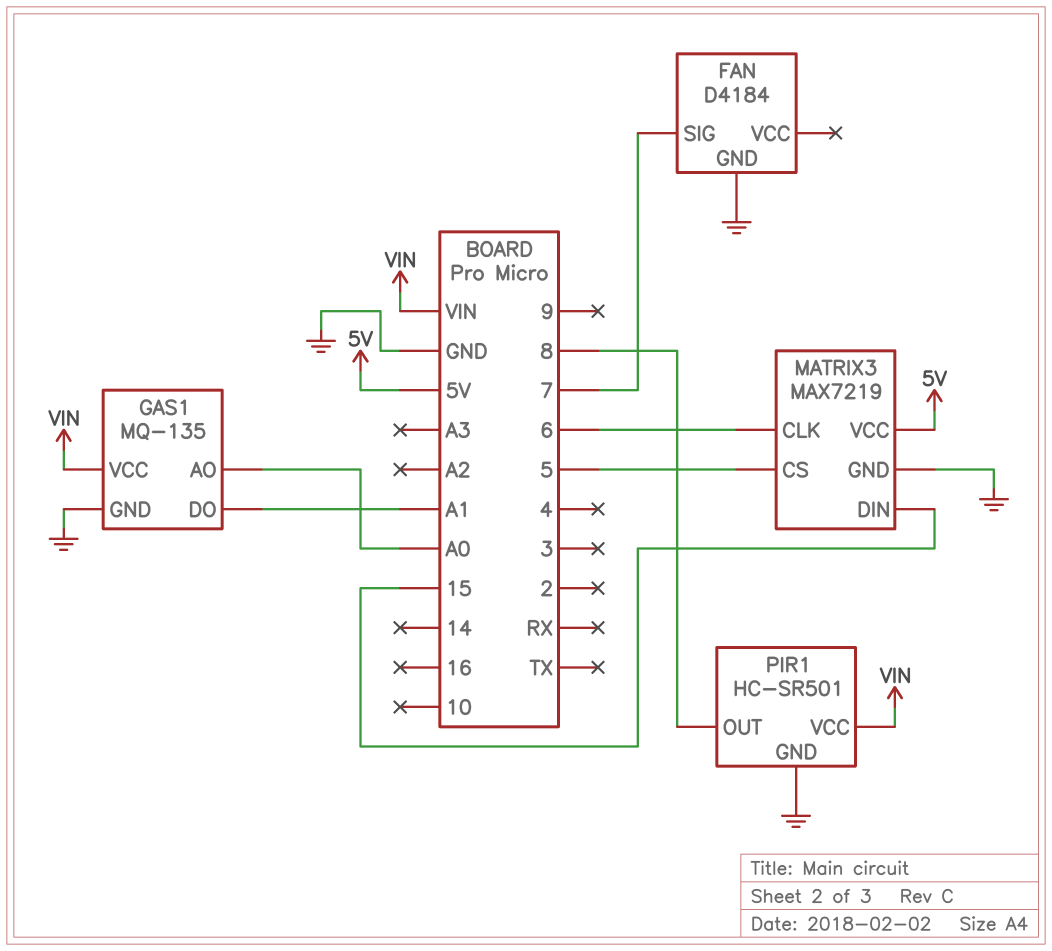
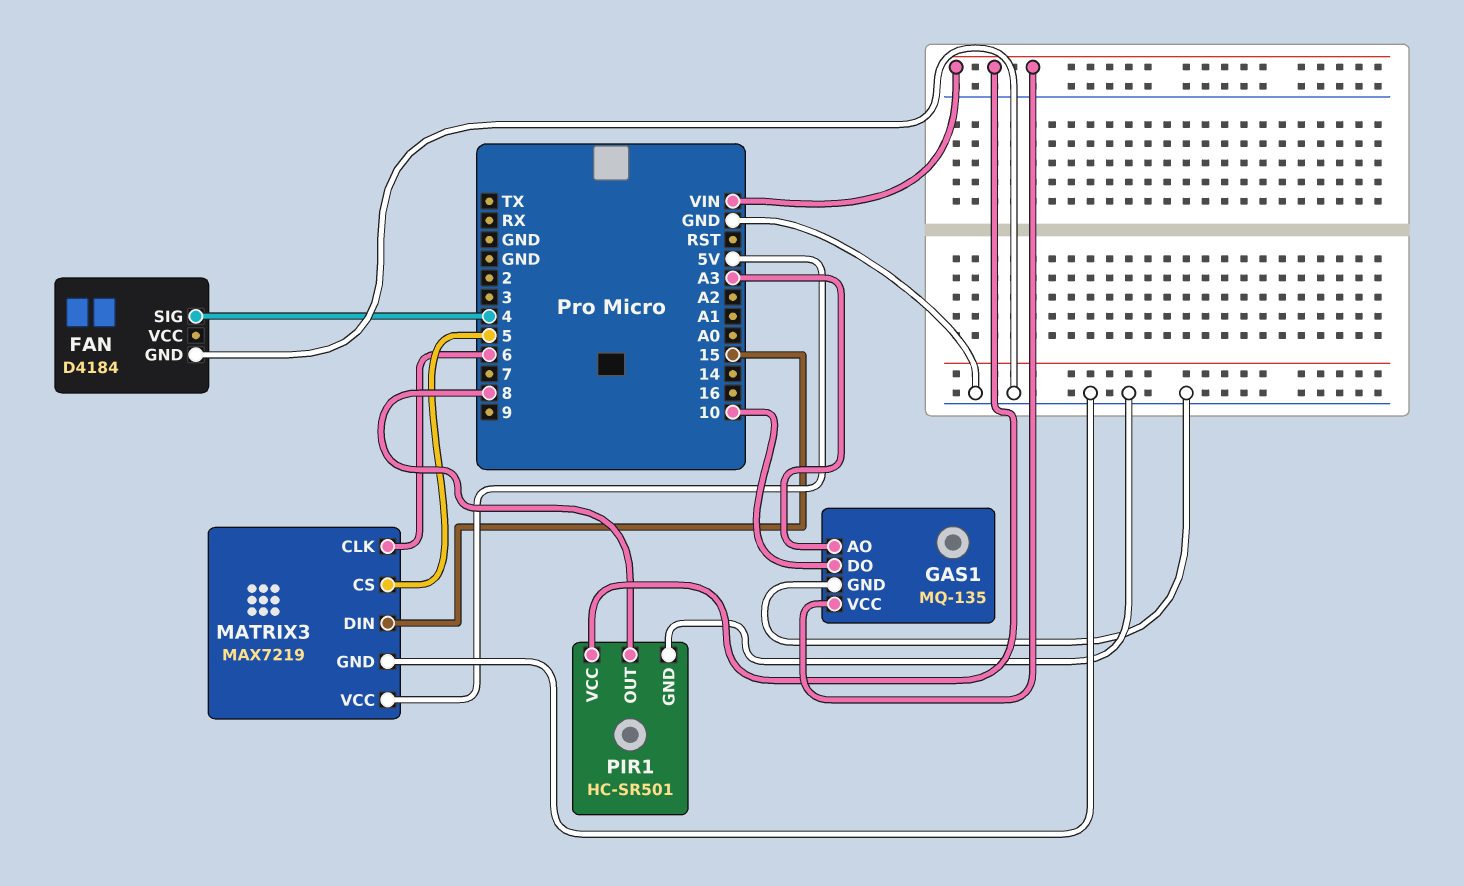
FAN pin SIG: 7 -> 4
GAS1 pin AO: A0 -> A3
GAS1 pin DO: A1 -> 10

